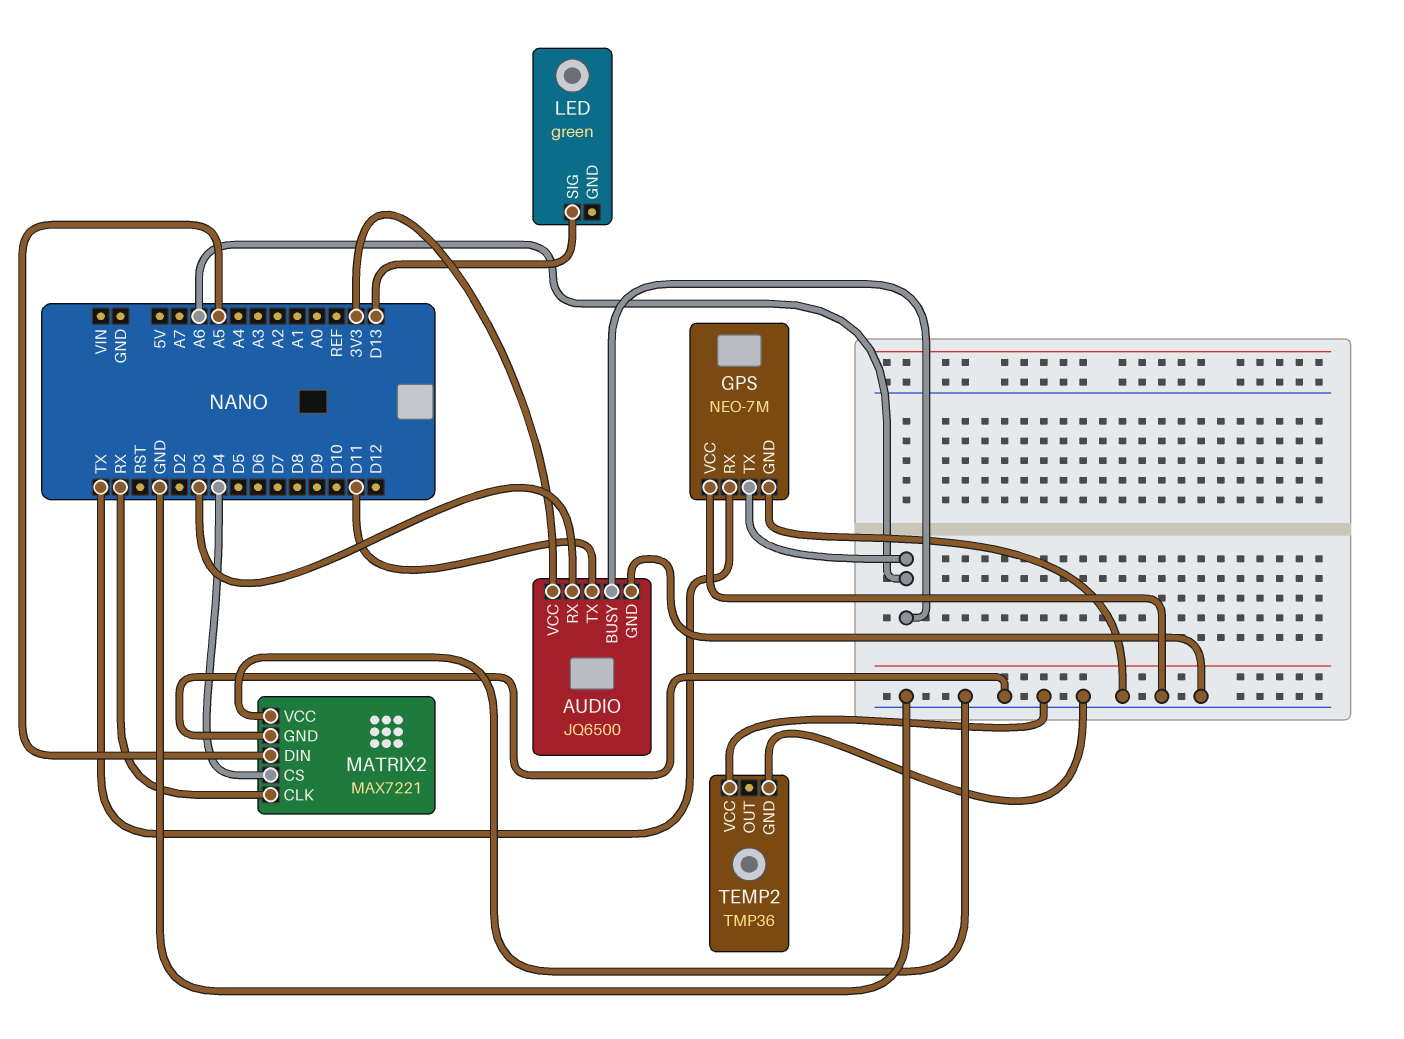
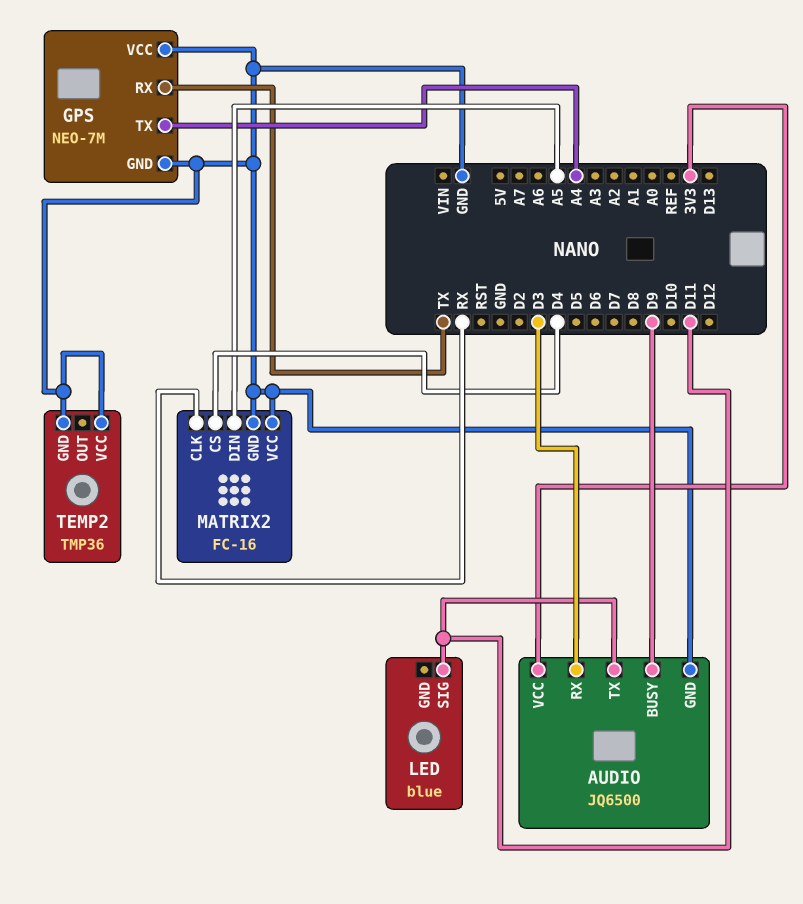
AUDIO pin BUSY: A6 -> D9
GPS pin TX: A6 -> A4
LED: green -> blue
LED pin SIG: D13 -> D11
MATRIX2: MAX7221 -> FC-16

